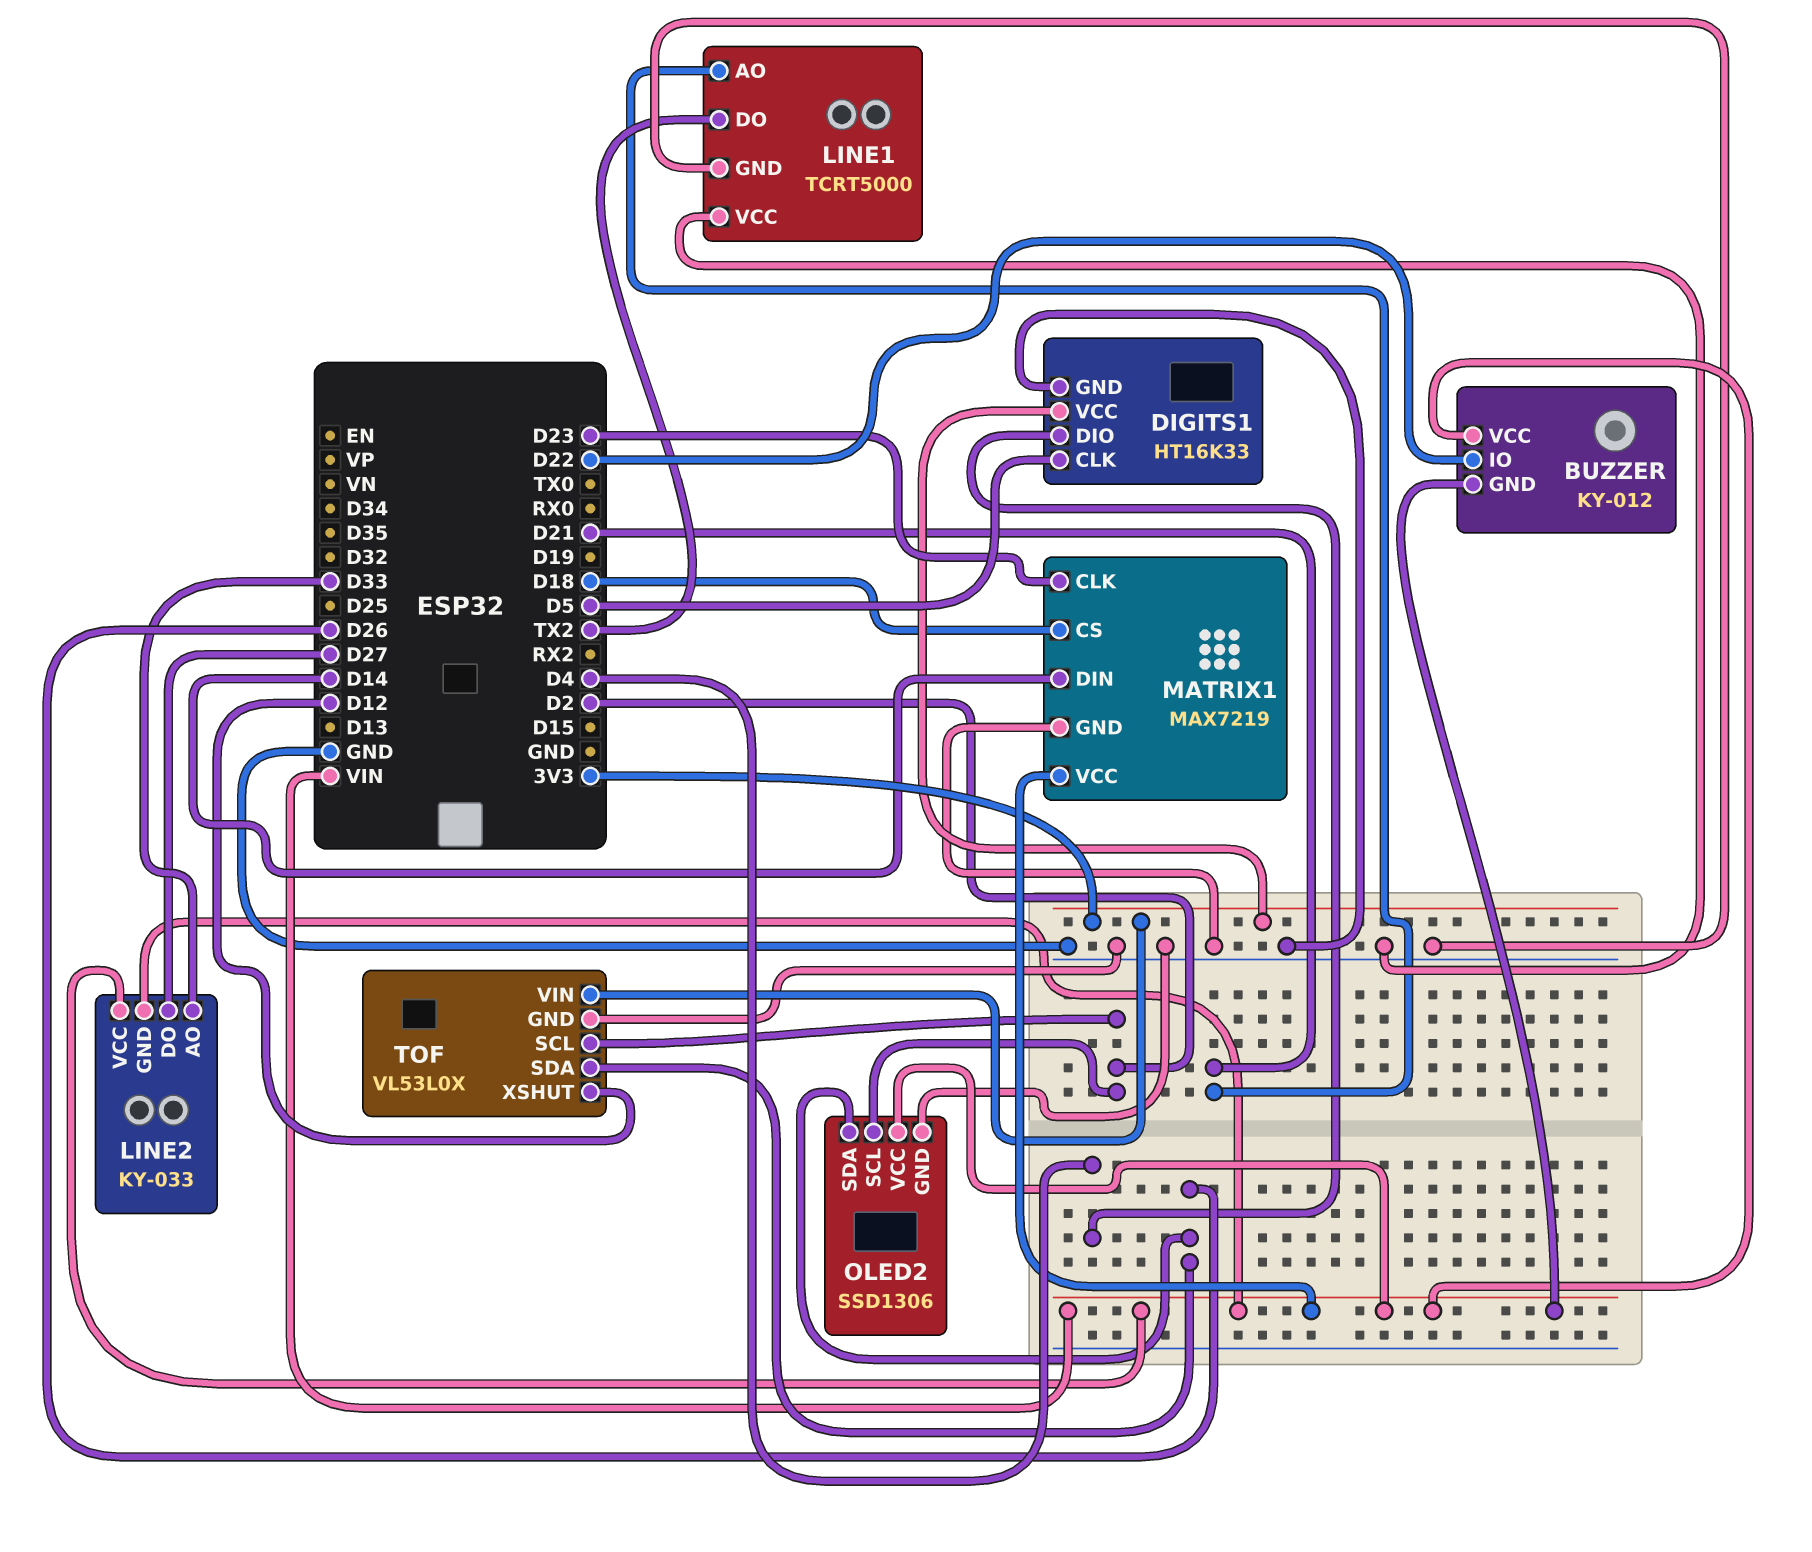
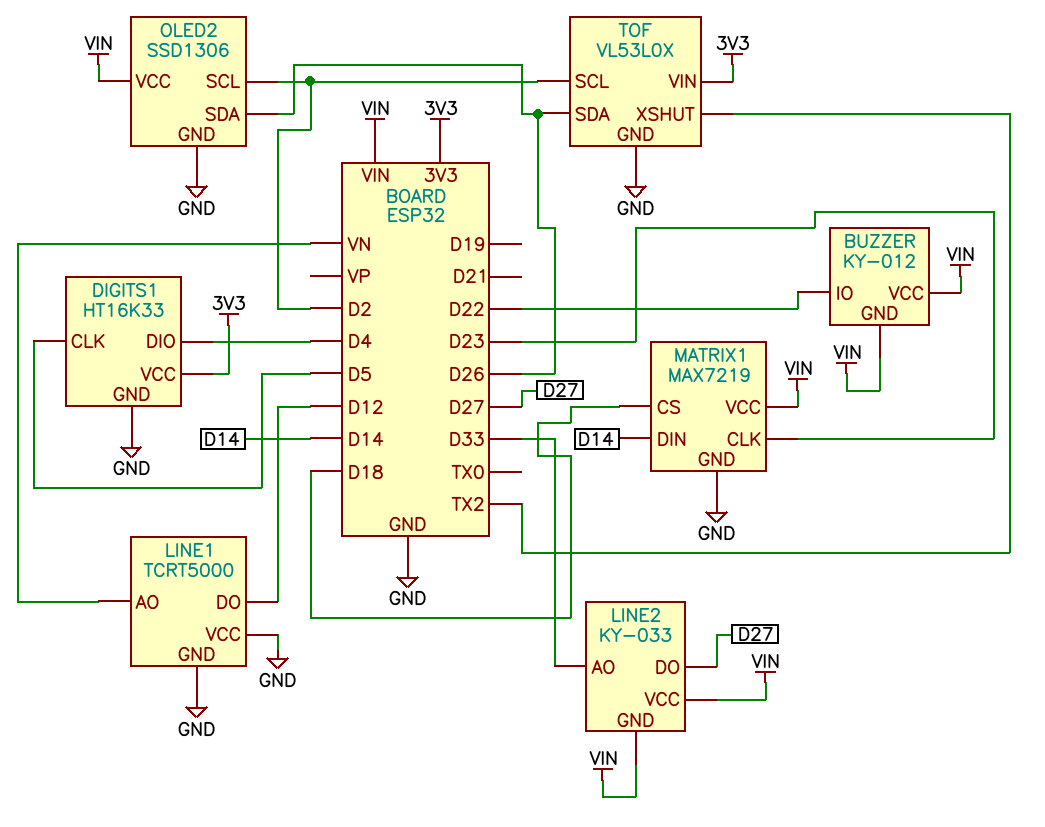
LINE1 pin AO: D21 -> VN
LINE1 pin DO: TX2 -> D12
TOF pin XSHUT: D12 -> TX2

